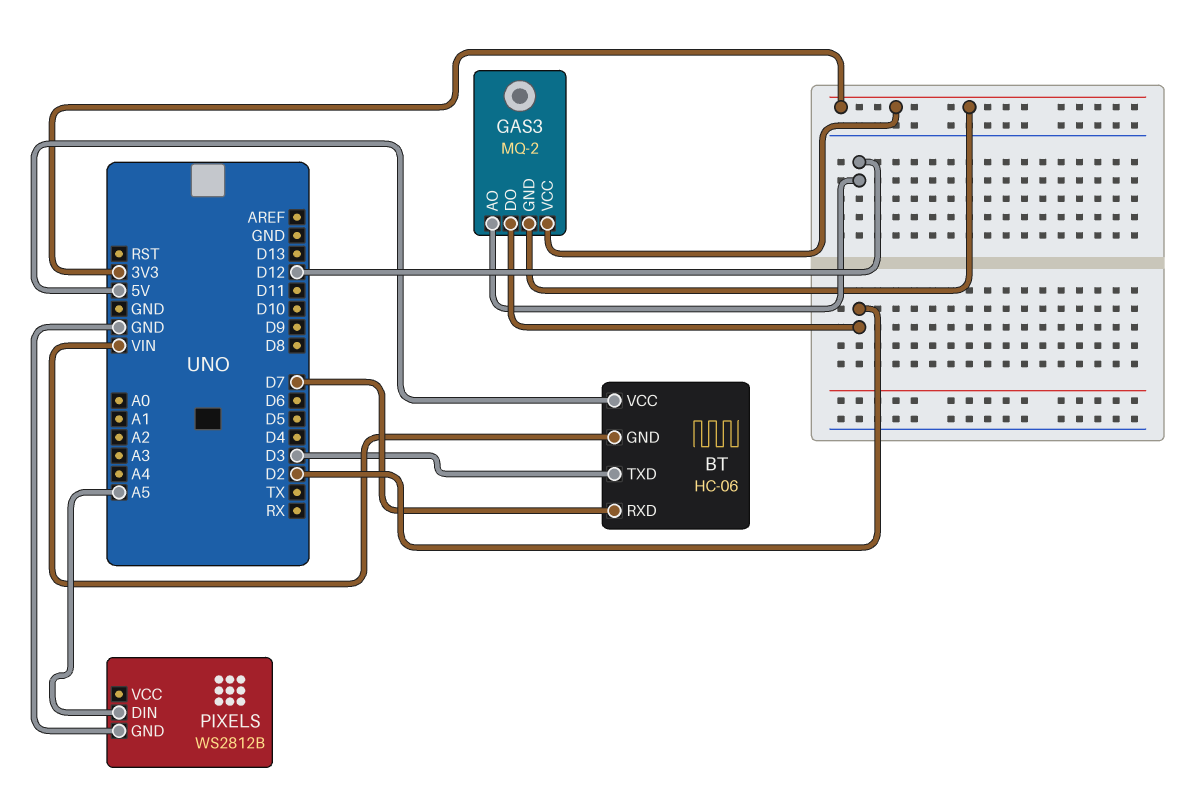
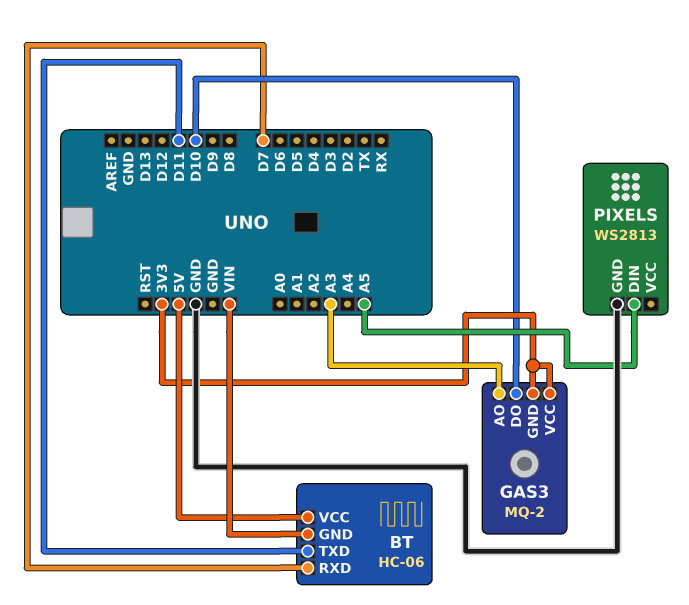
BT pin TXD: D3 -> D11
GAS3 pin AO: D12 -> A3
GAS3 pin DO: D2 -> D10
PIXELS: WS2812B -> WS2813

